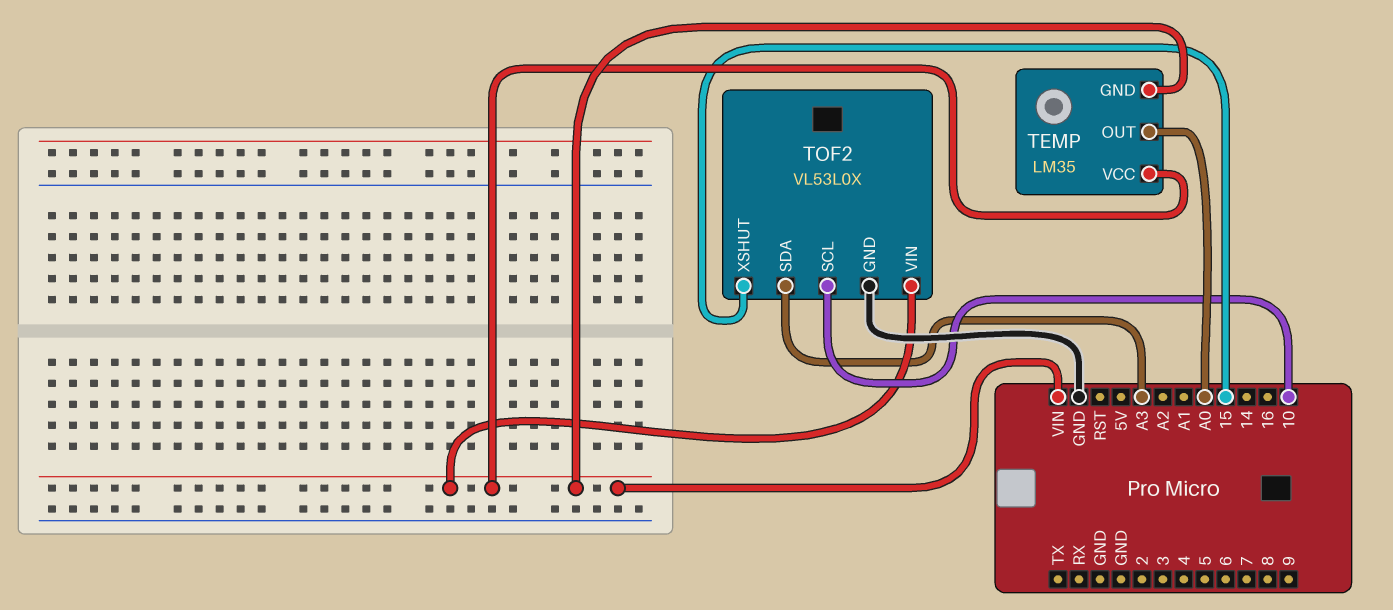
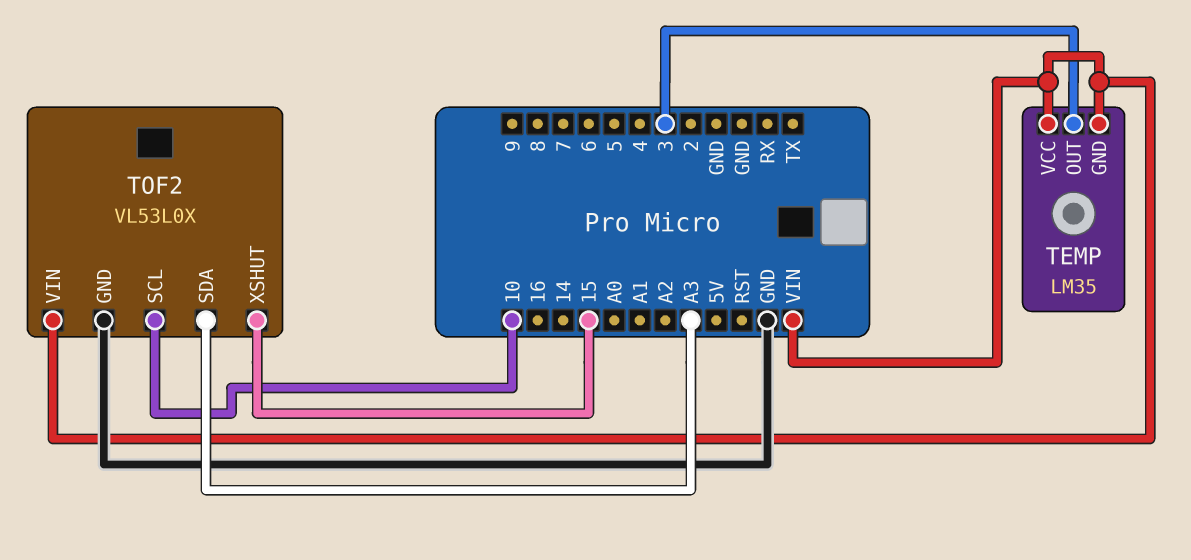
TEMP pin OUT: A0 -> 3

